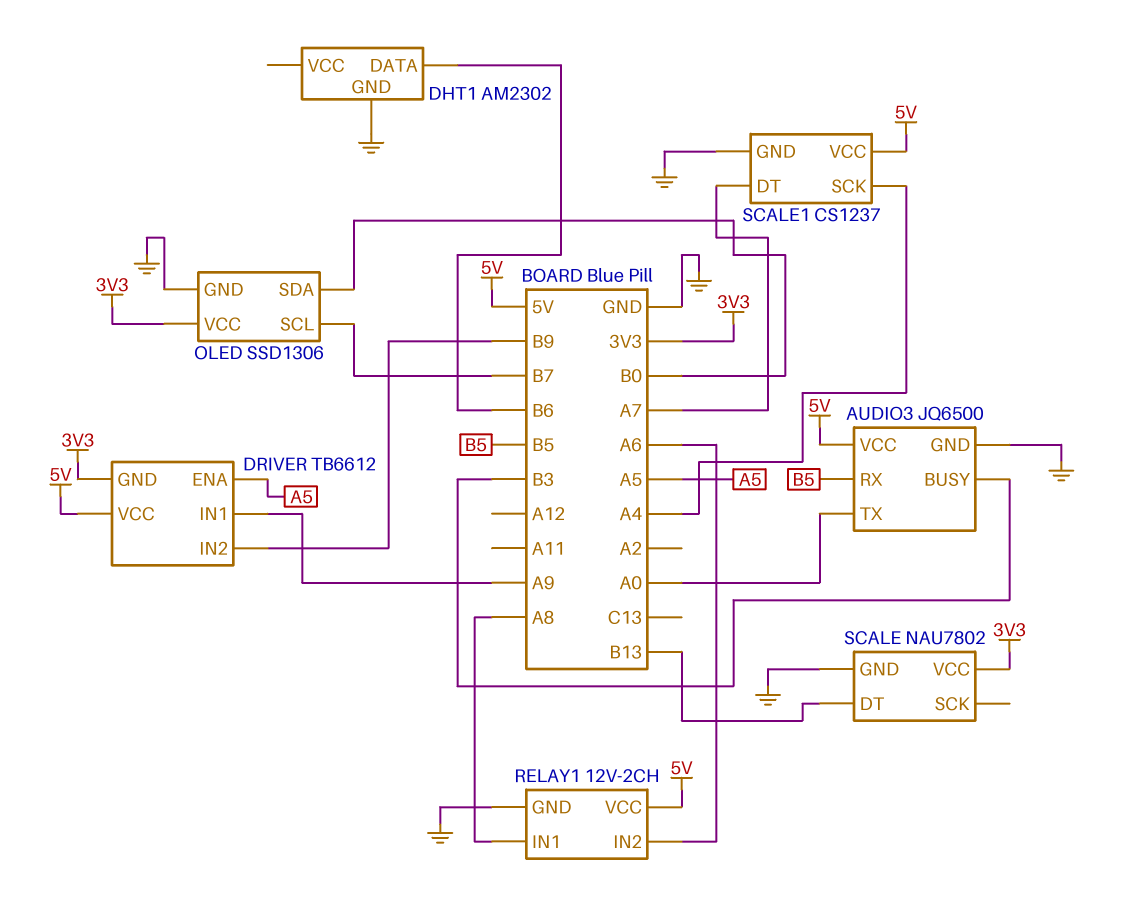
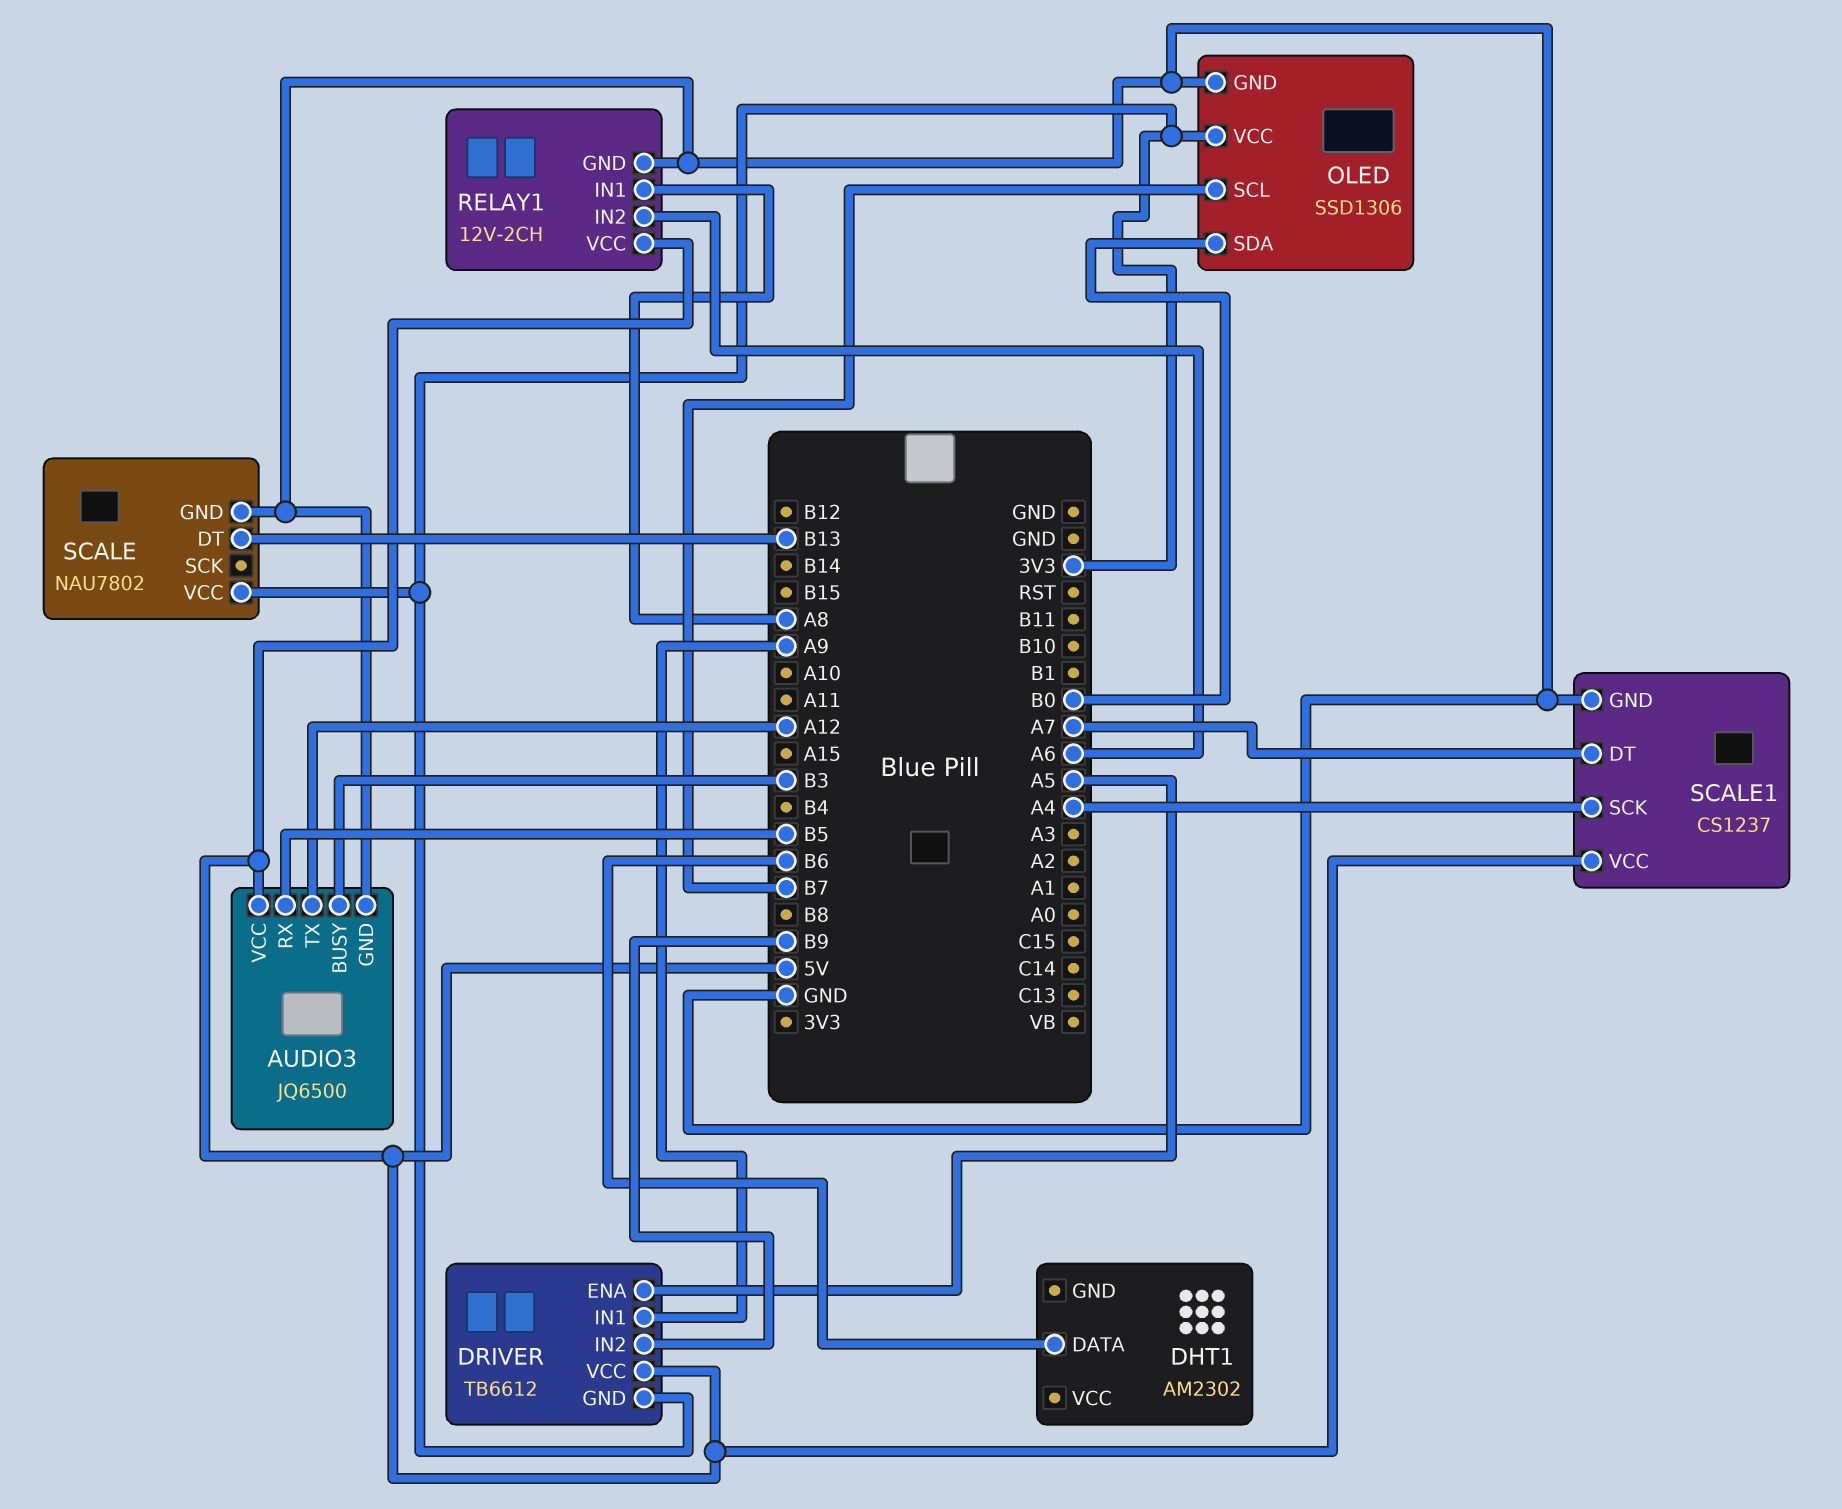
AUDIO3 pin TX: A0 -> A12
DHT1 pin GND: GND -> none

